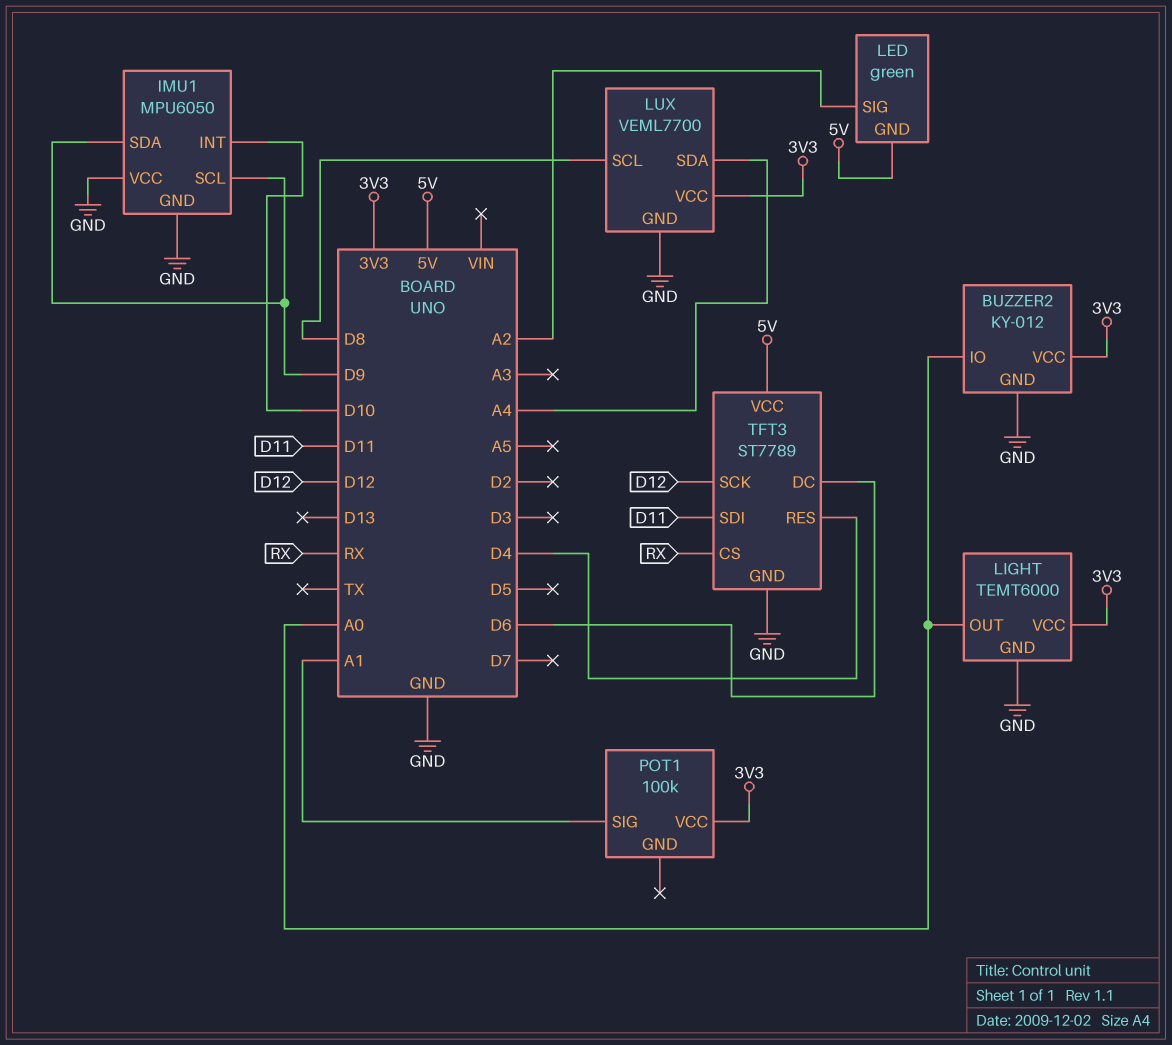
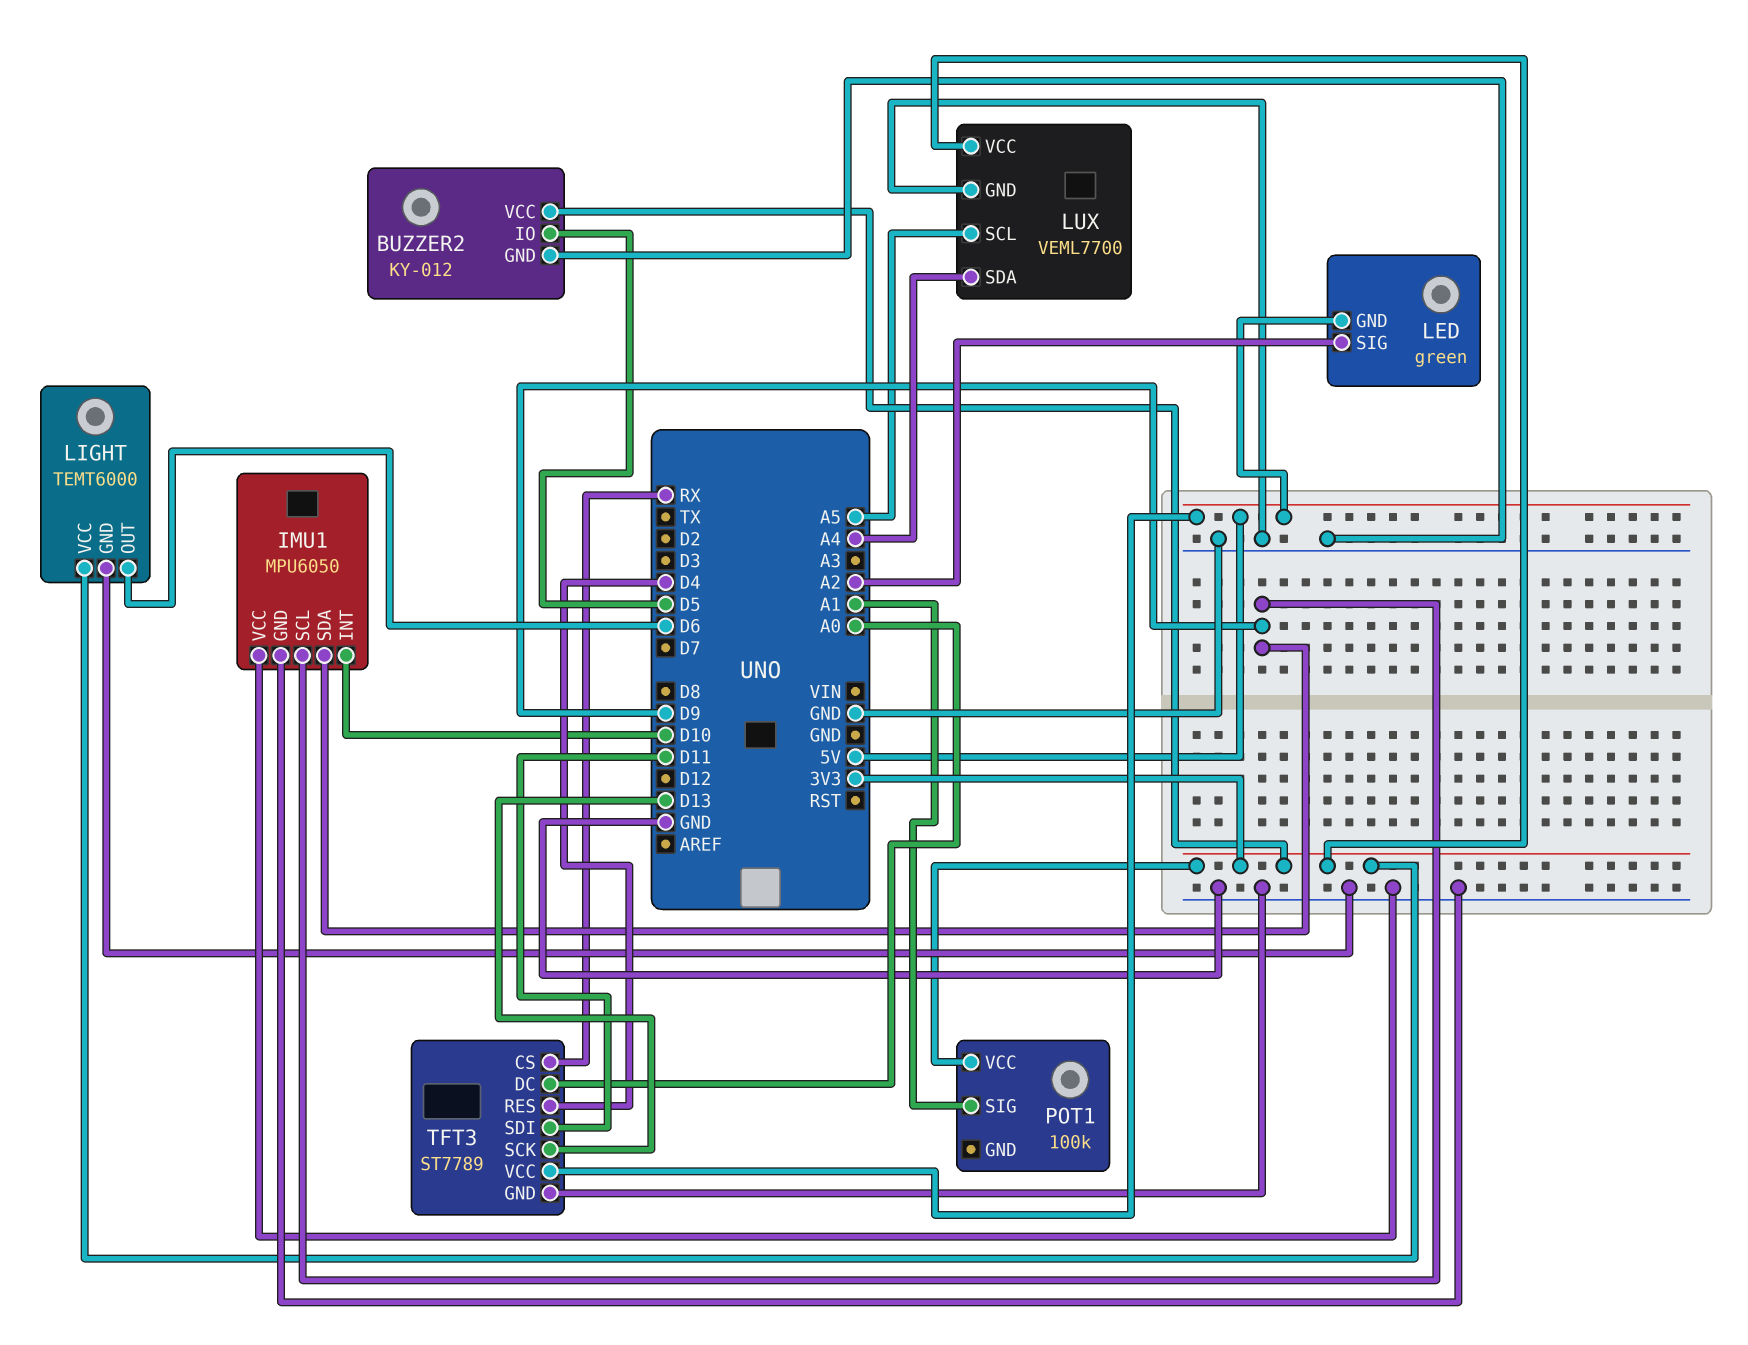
BUZZER2 pin IO: A0 -> D5
LIGHT pin OUT: A0 -> D6
LUX pin SCL: D8 -> A5
TFT3 pin DC: D6 -> A0
TFT3 pin SCK: D12 -> D13

